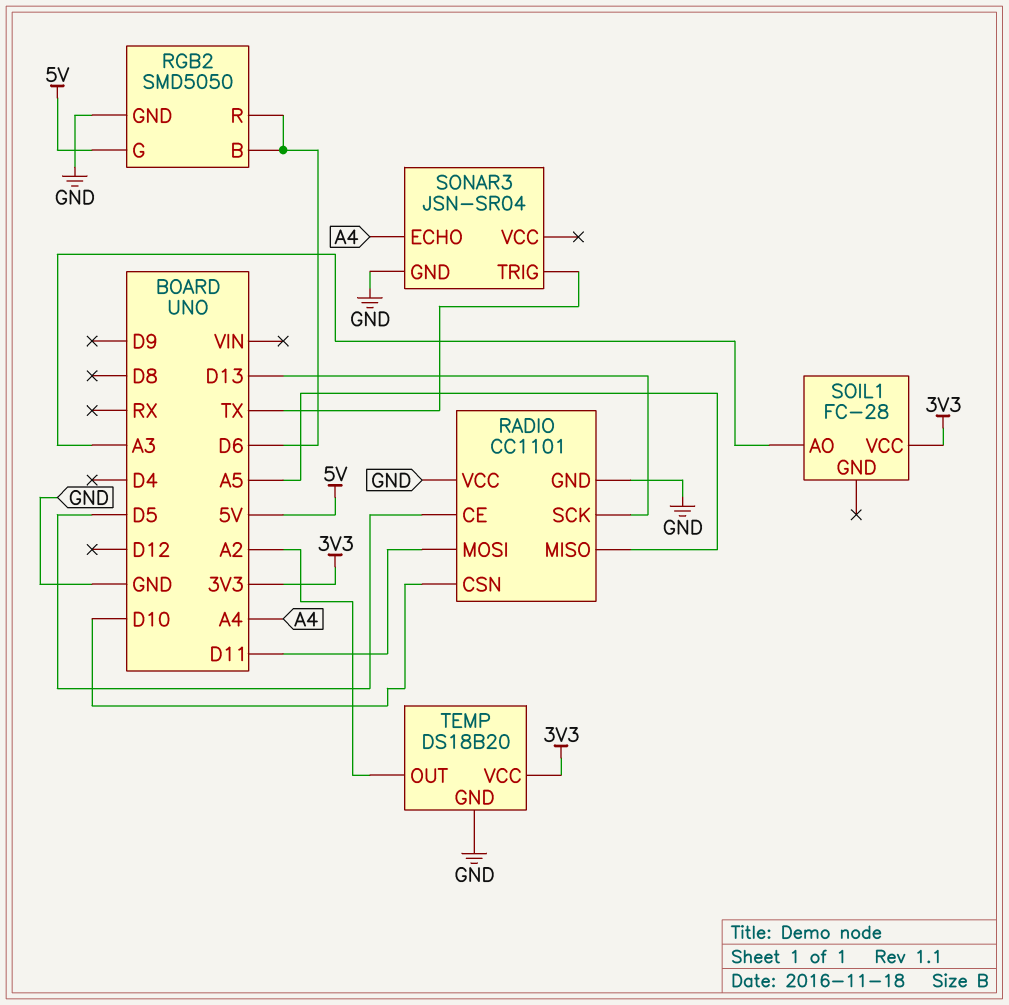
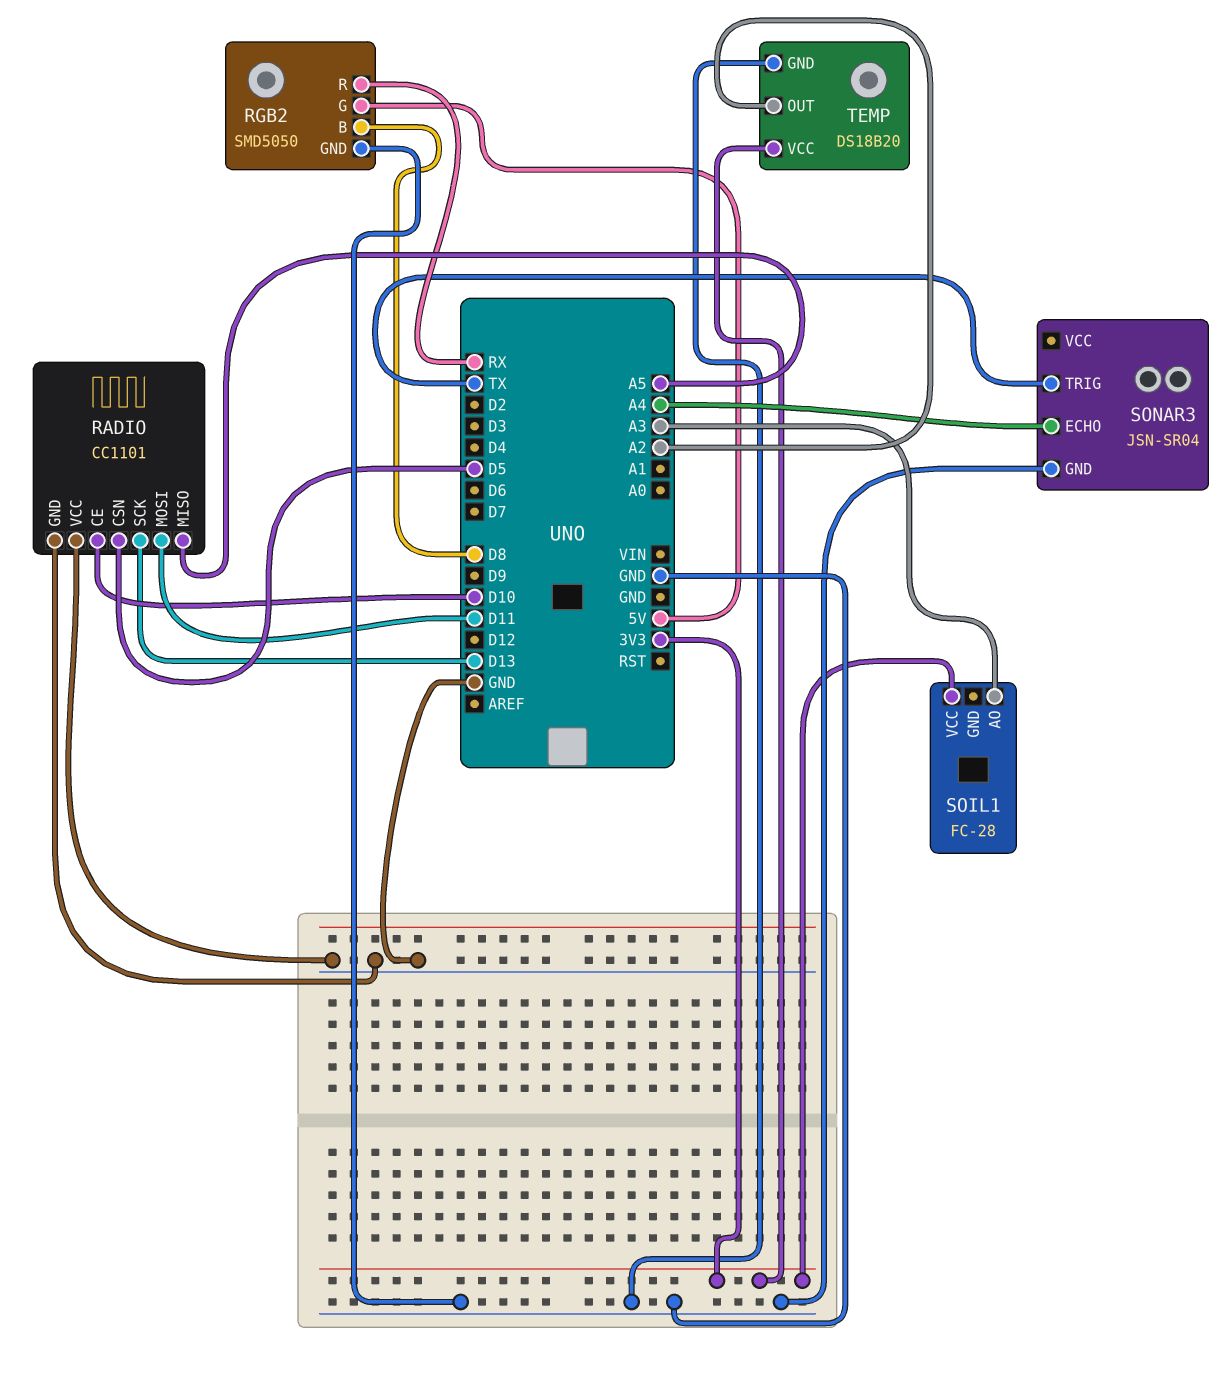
RADIO pin CE: D5 -> D10
RADIO pin CSN: D10 -> D5
RGB2 pin B: D6 -> D8
RGB2 pin R: D6 -> RX

